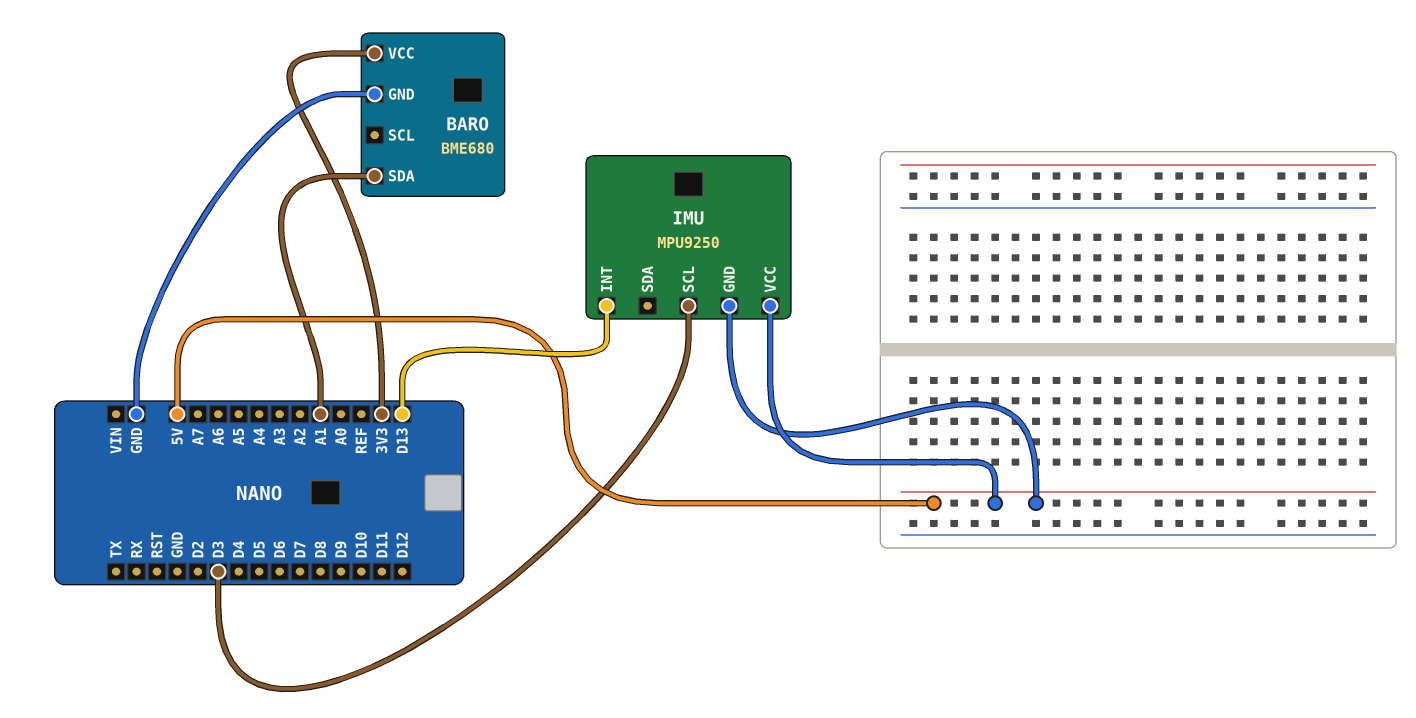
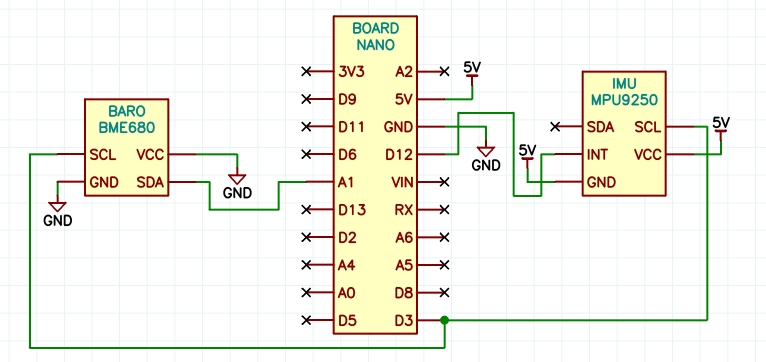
BARO pin SCL: none -> D3
BARO pin VCC: 3V3 -> GND
IMU pin INT: D13 -> D12

